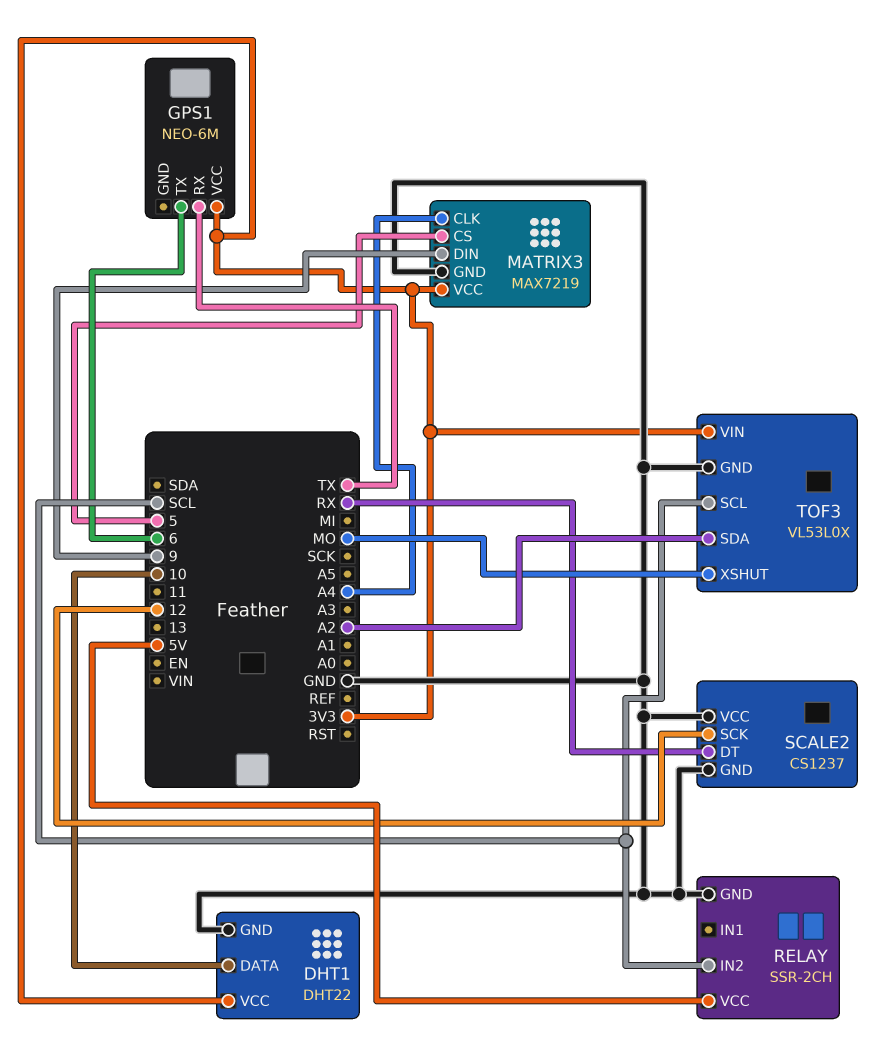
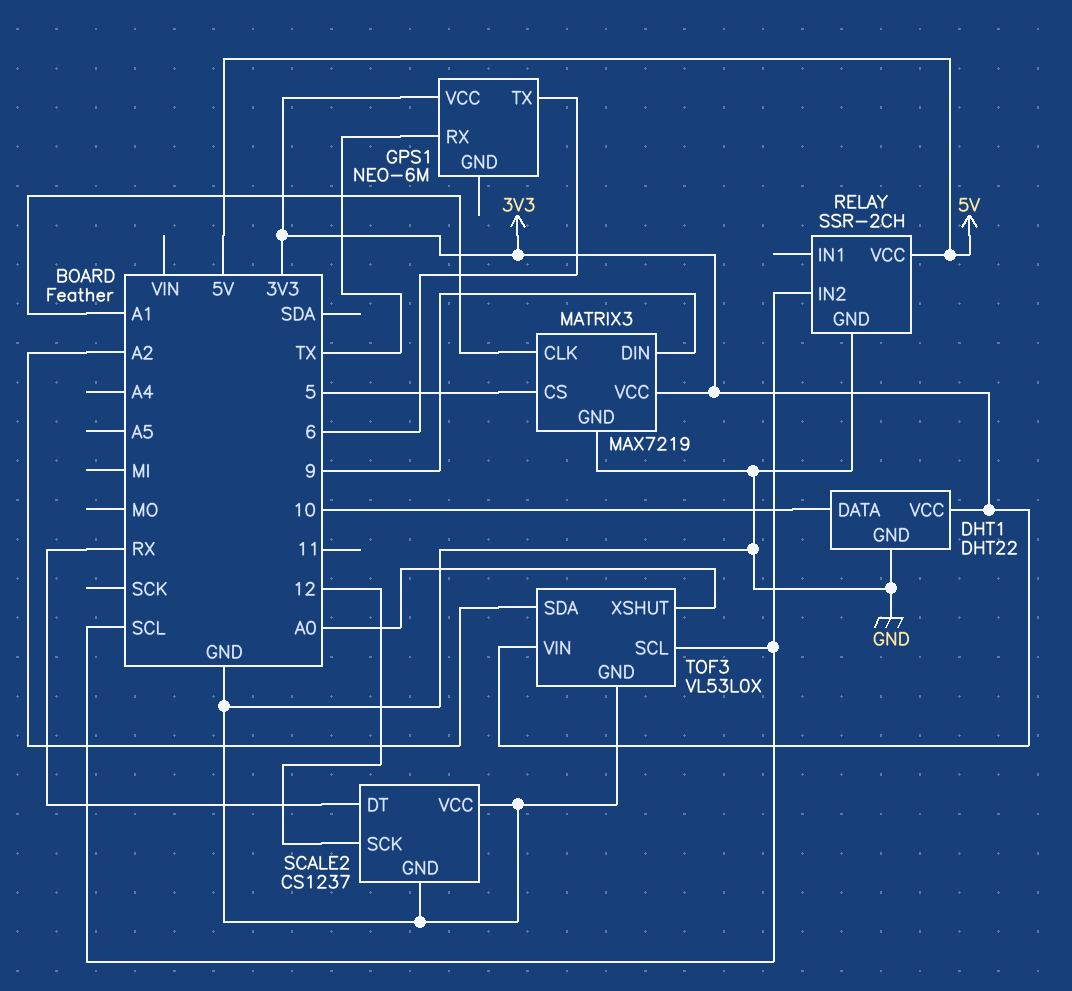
MATRIX3 pin CLK: A4 -> A1
TOF3 pin XSHUT: MO -> A0

